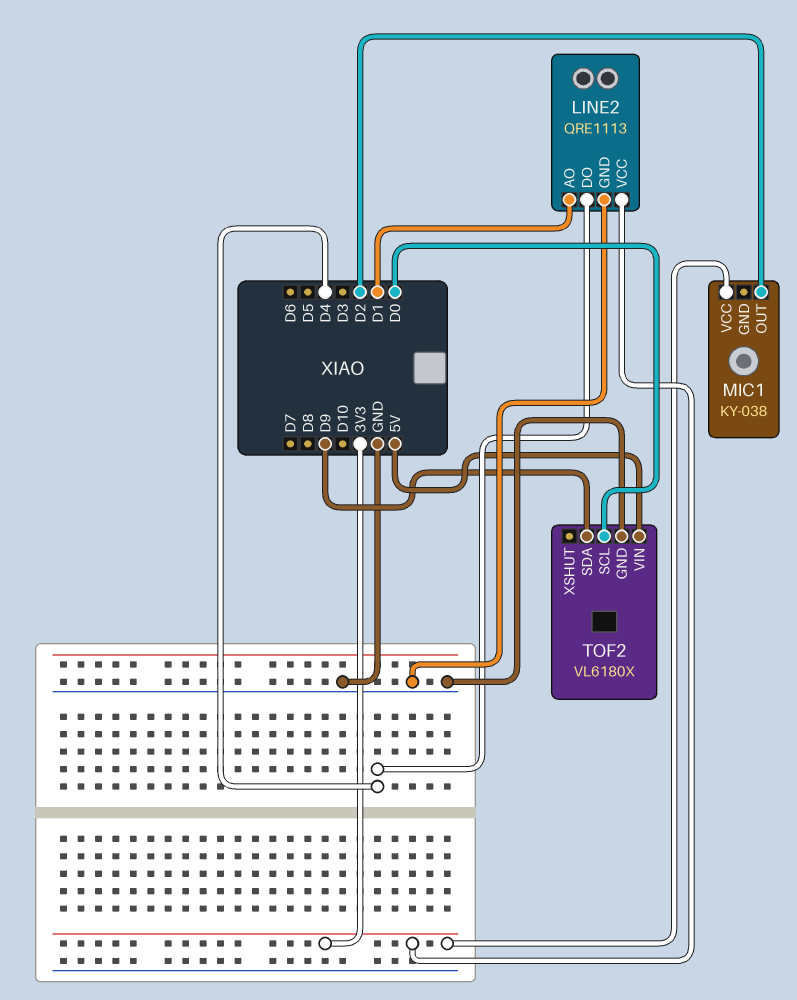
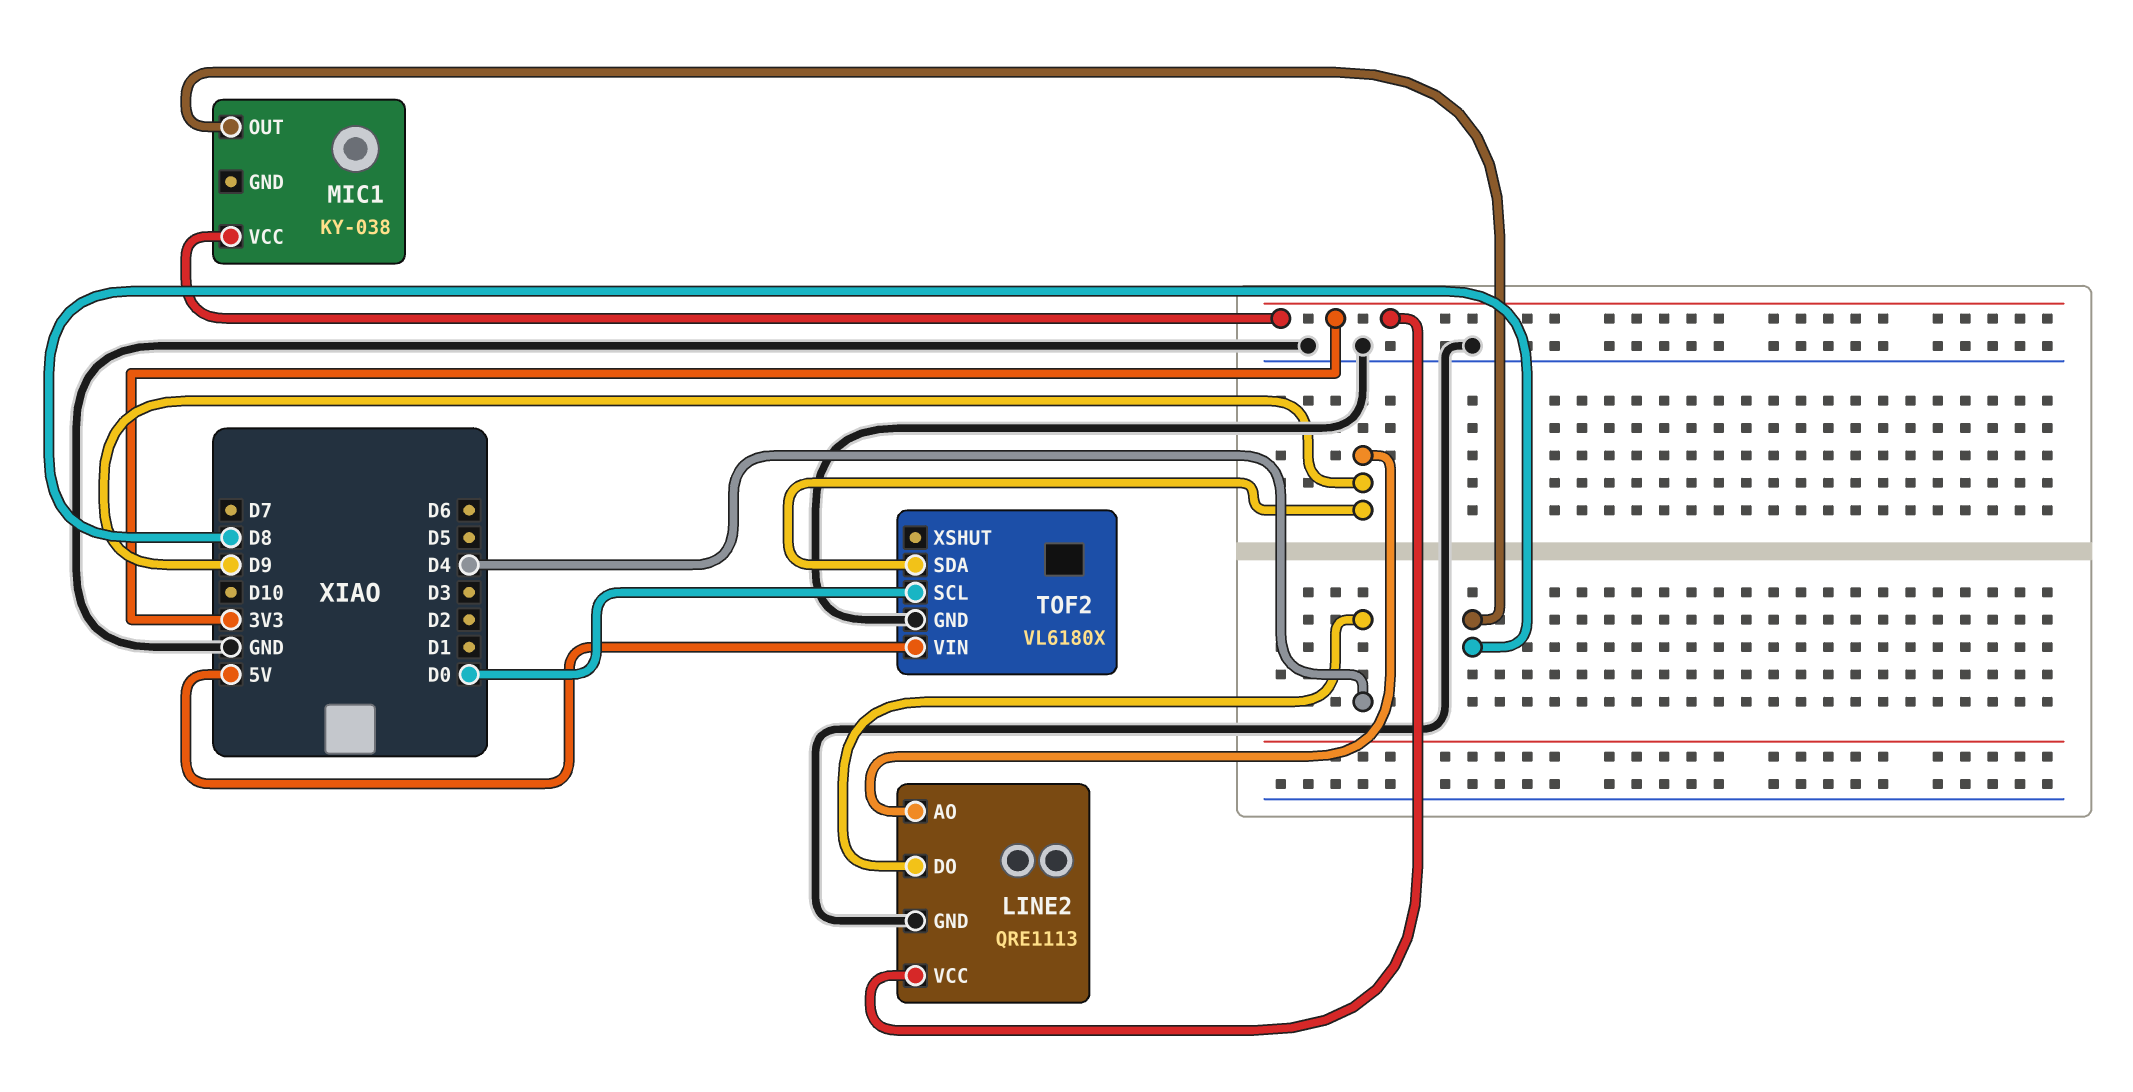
LINE2 pin AO: D1 -> D9
MIC1 pin OUT: D2 -> D8

